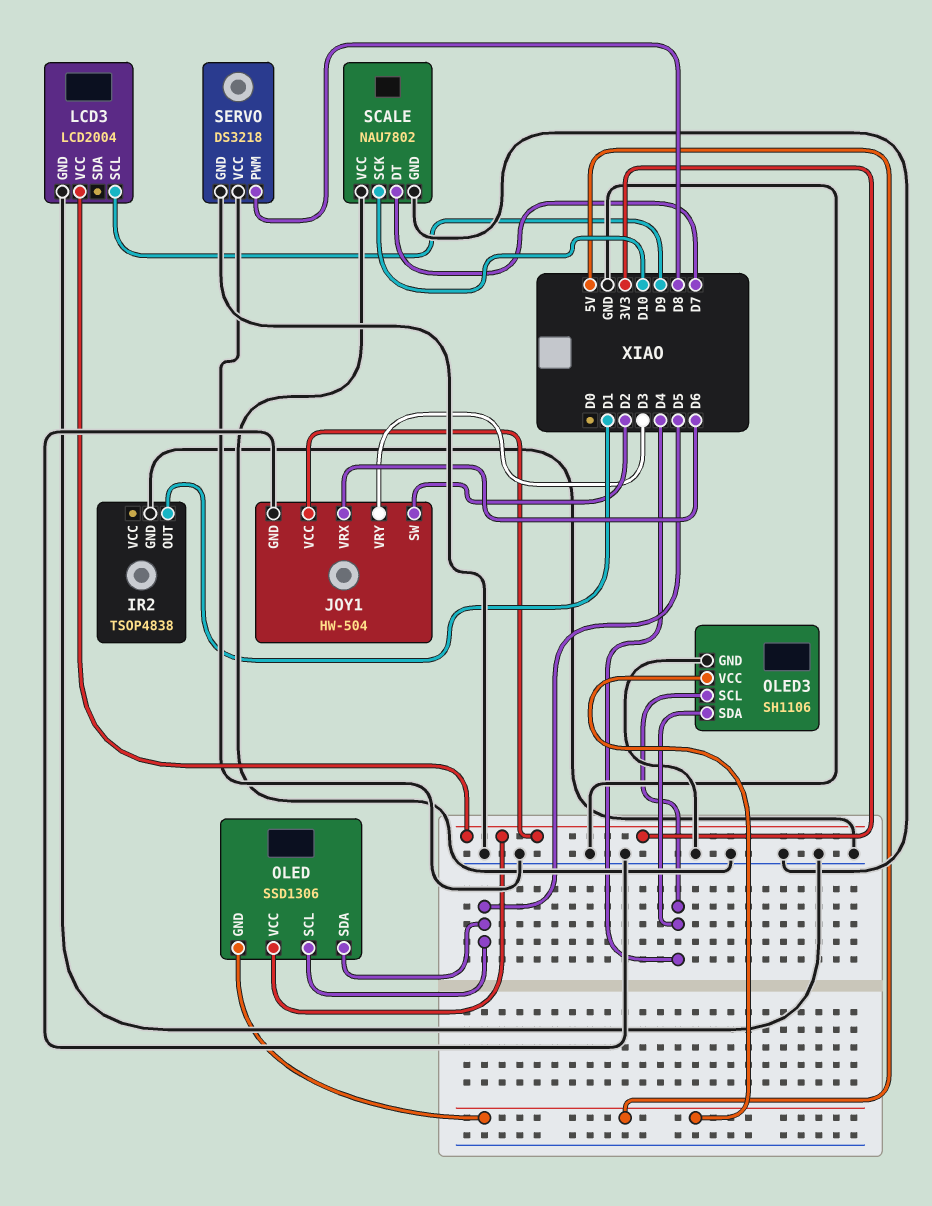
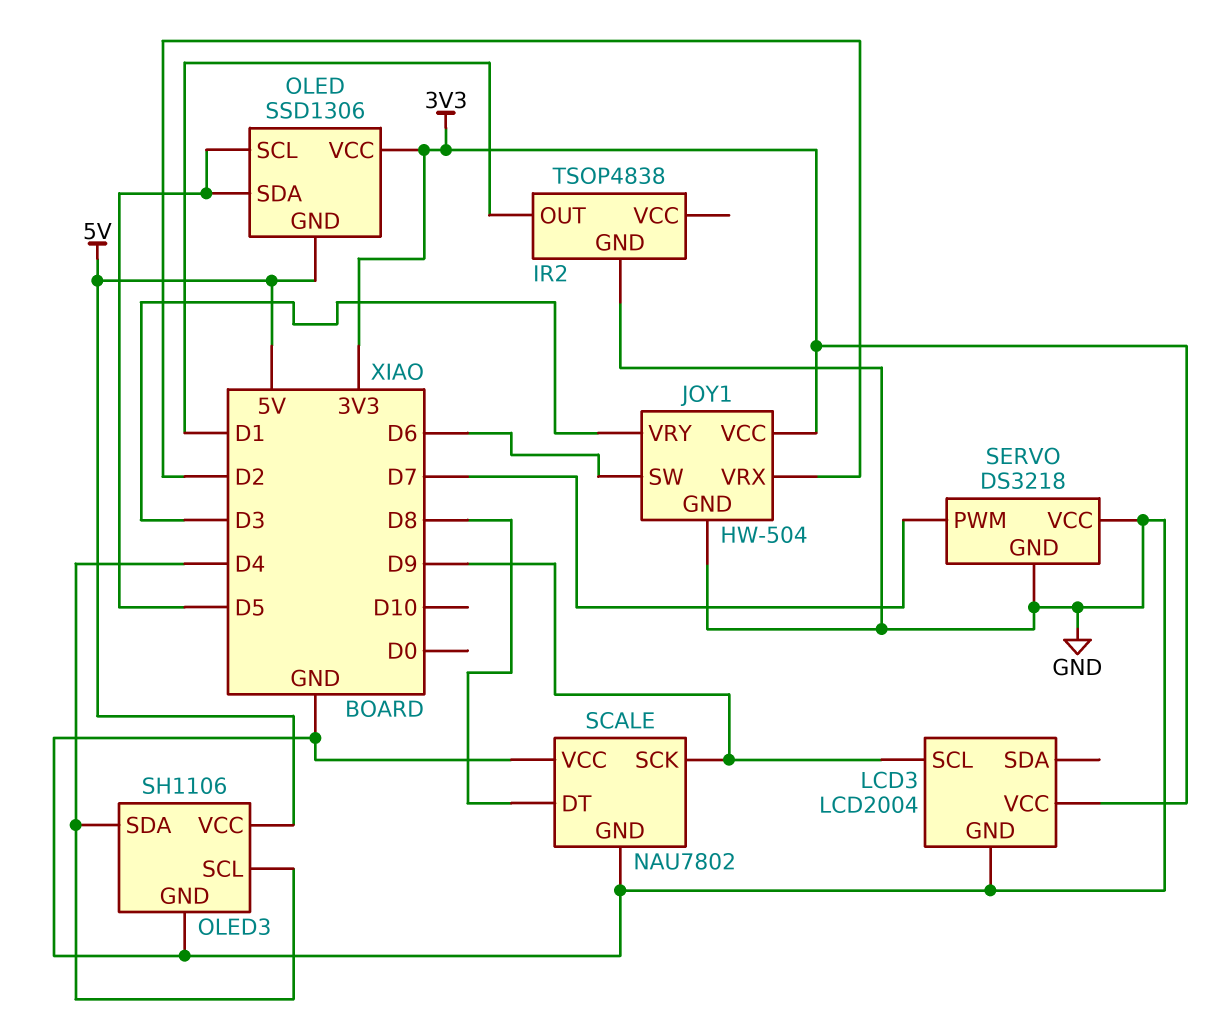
JOY1 pin SW: D2 -> D6
JOY1 pin VRX: D6 -> D2
SCALE pin DT: D7 -> D8
SCALE pin SCK: D10 -> D9
SERVO pin PWM: D8 -> D7

